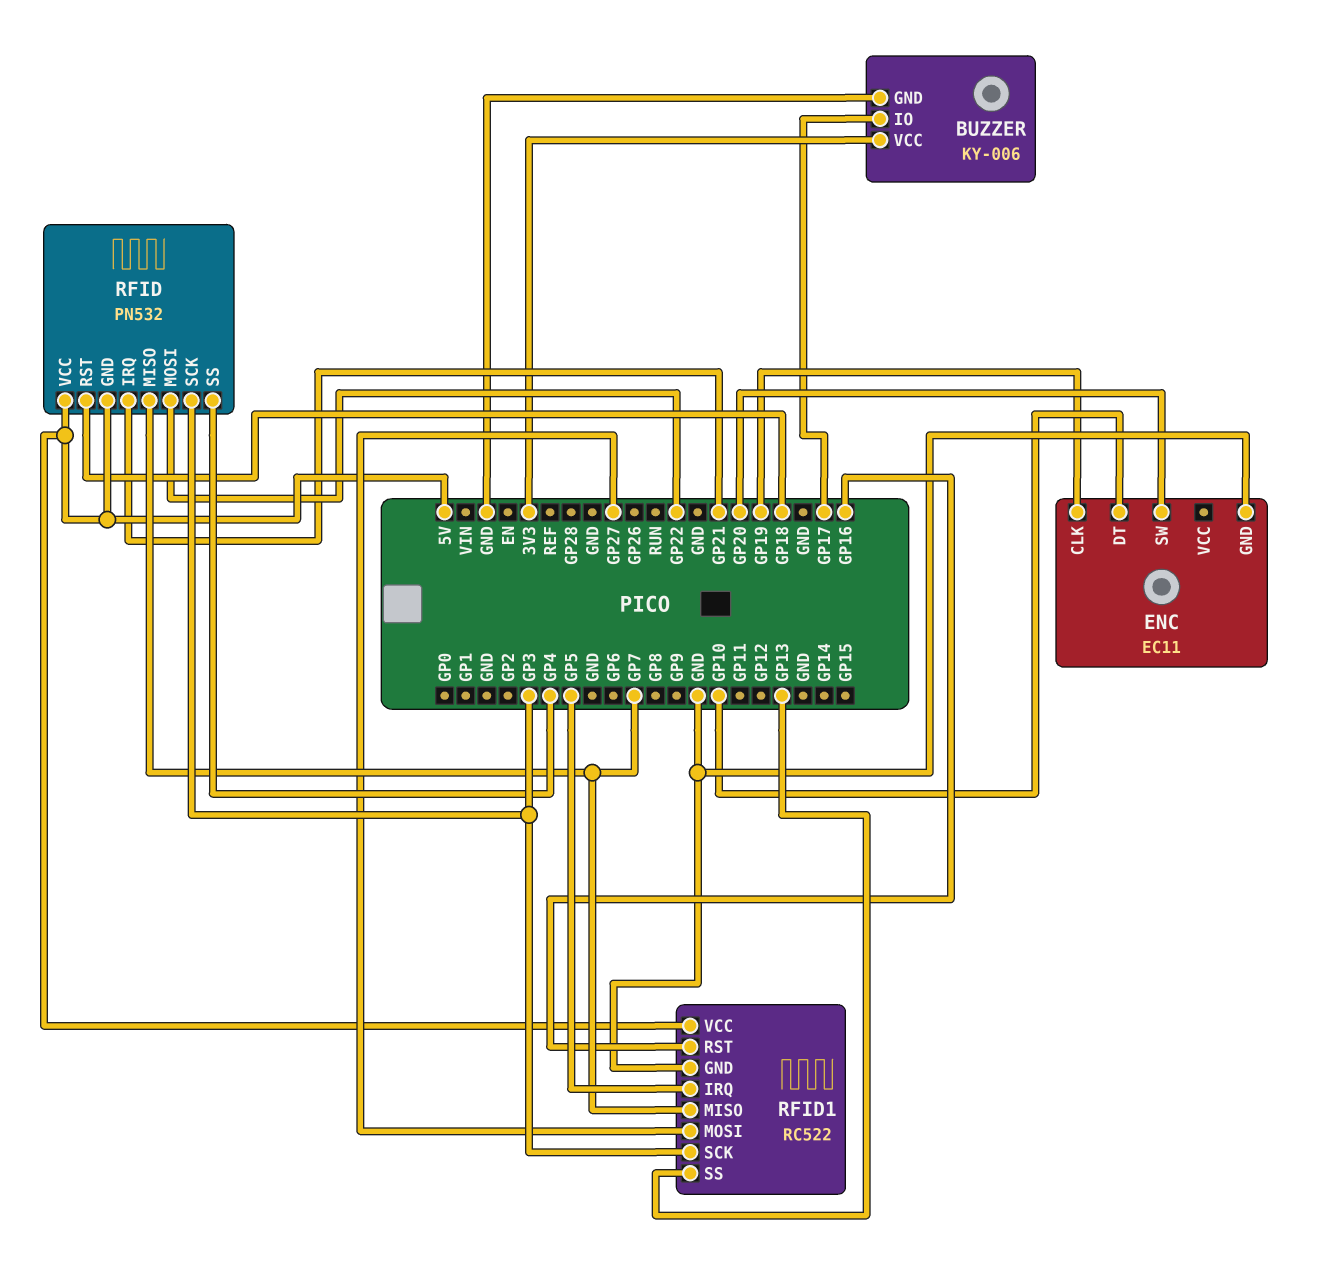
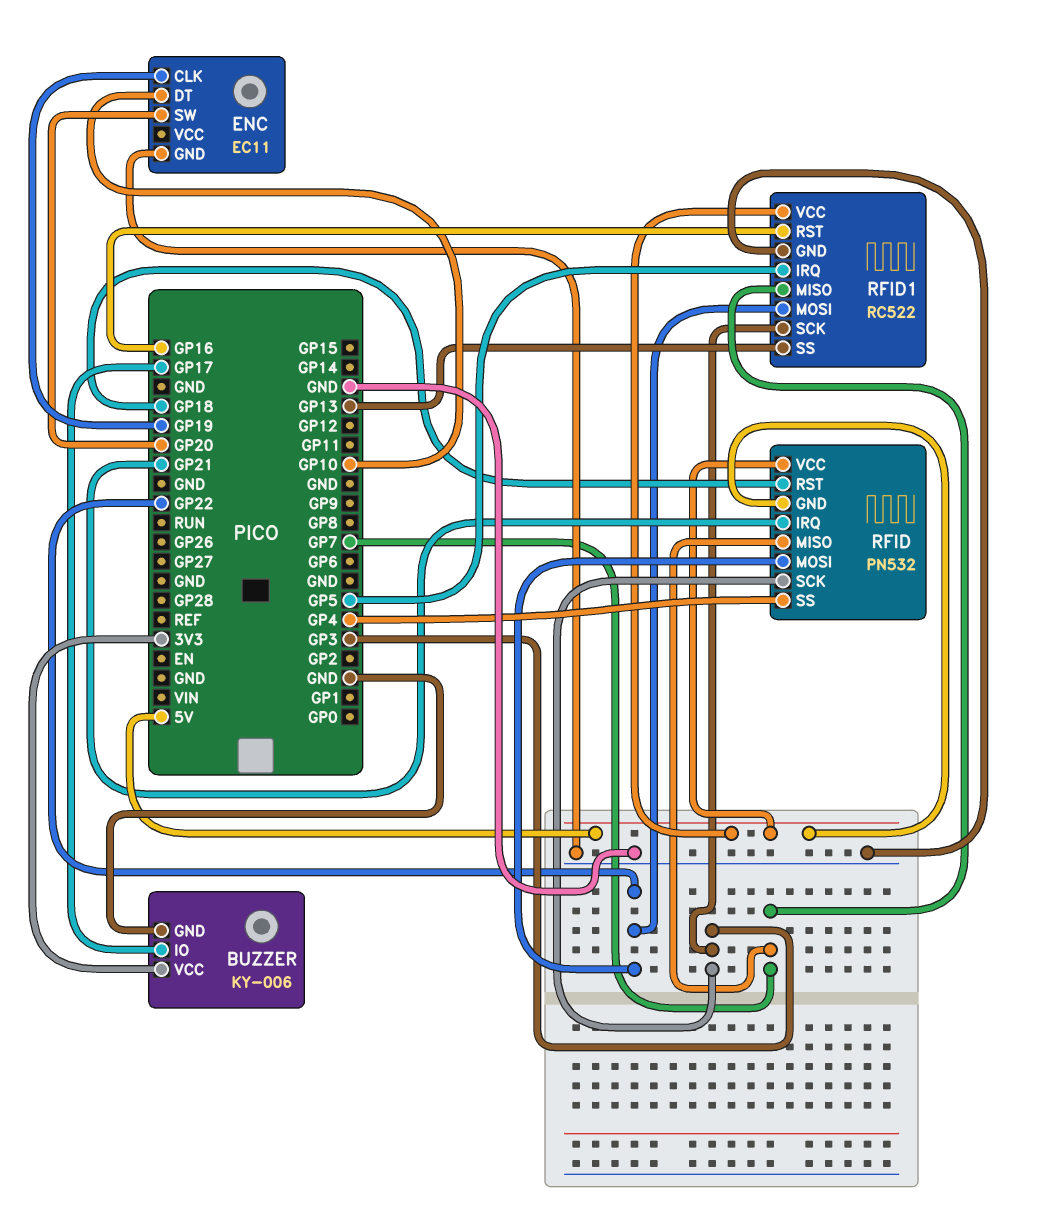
RFID1 pin MOSI: GP27 -> GP22

